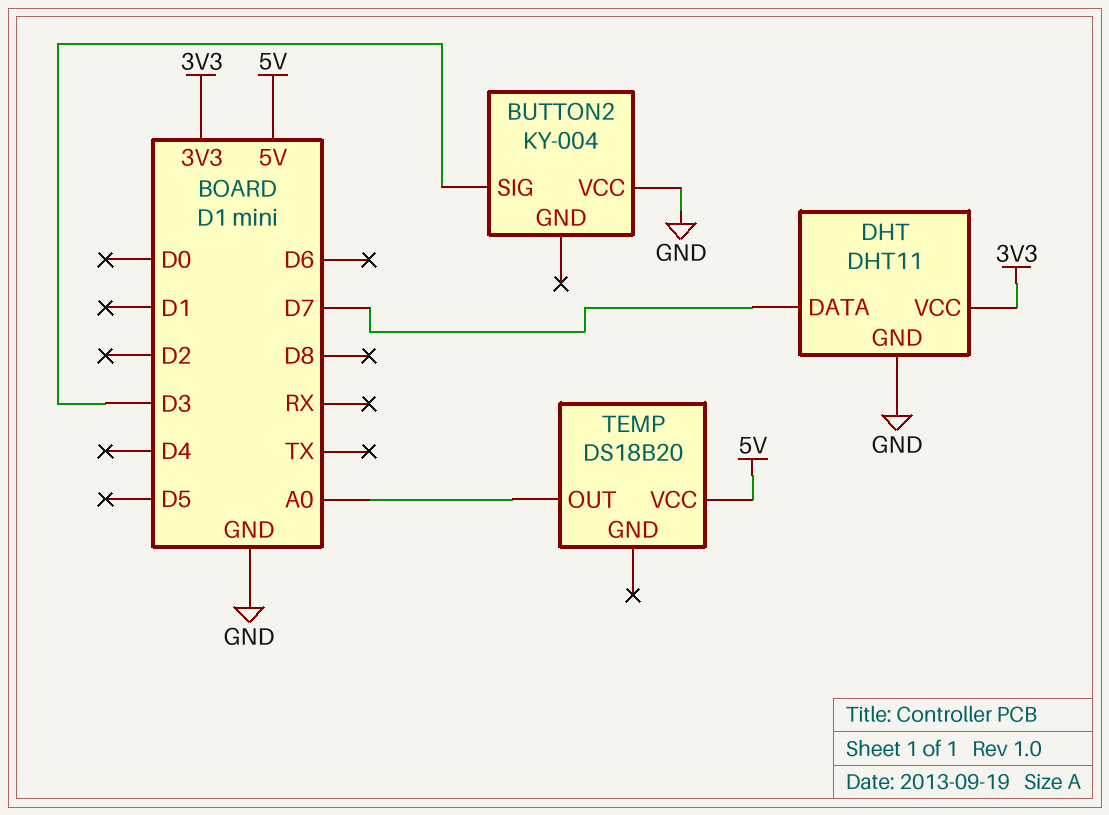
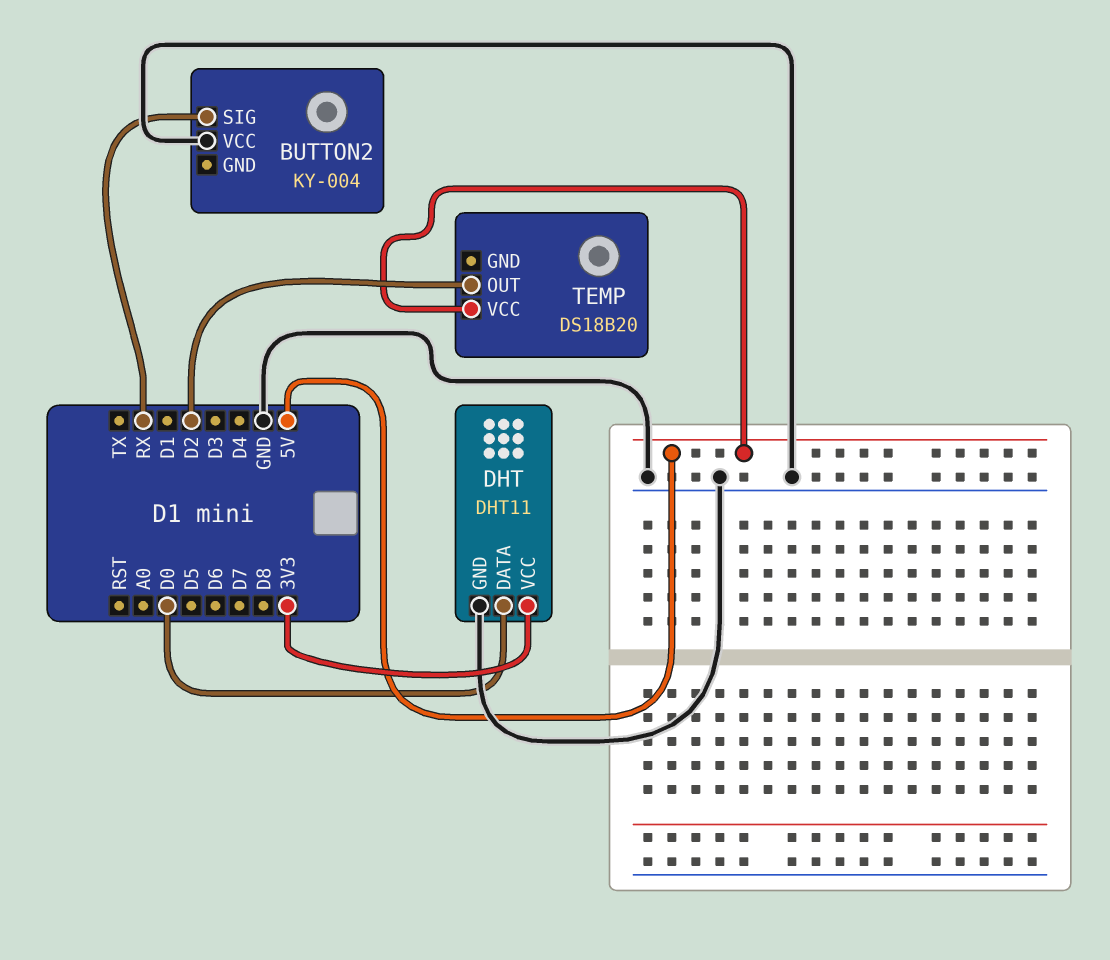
BUTTON2 pin SIG: D3 -> RX
DHT pin DATA: D7 -> D0
TEMP pin OUT: A0 -> D2

